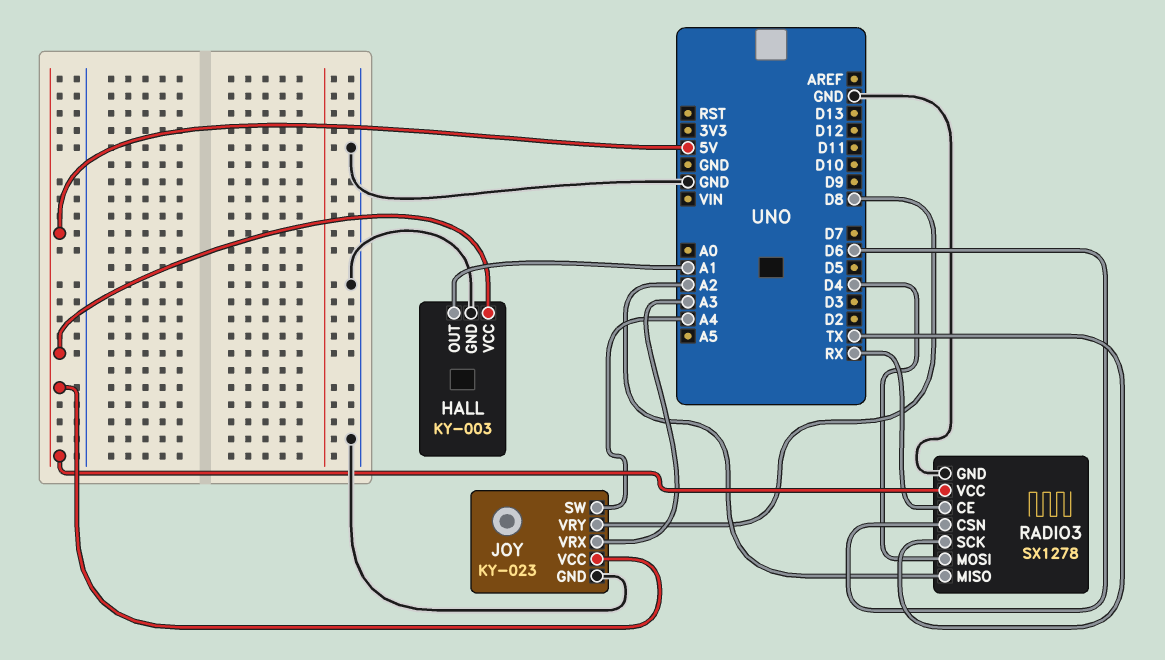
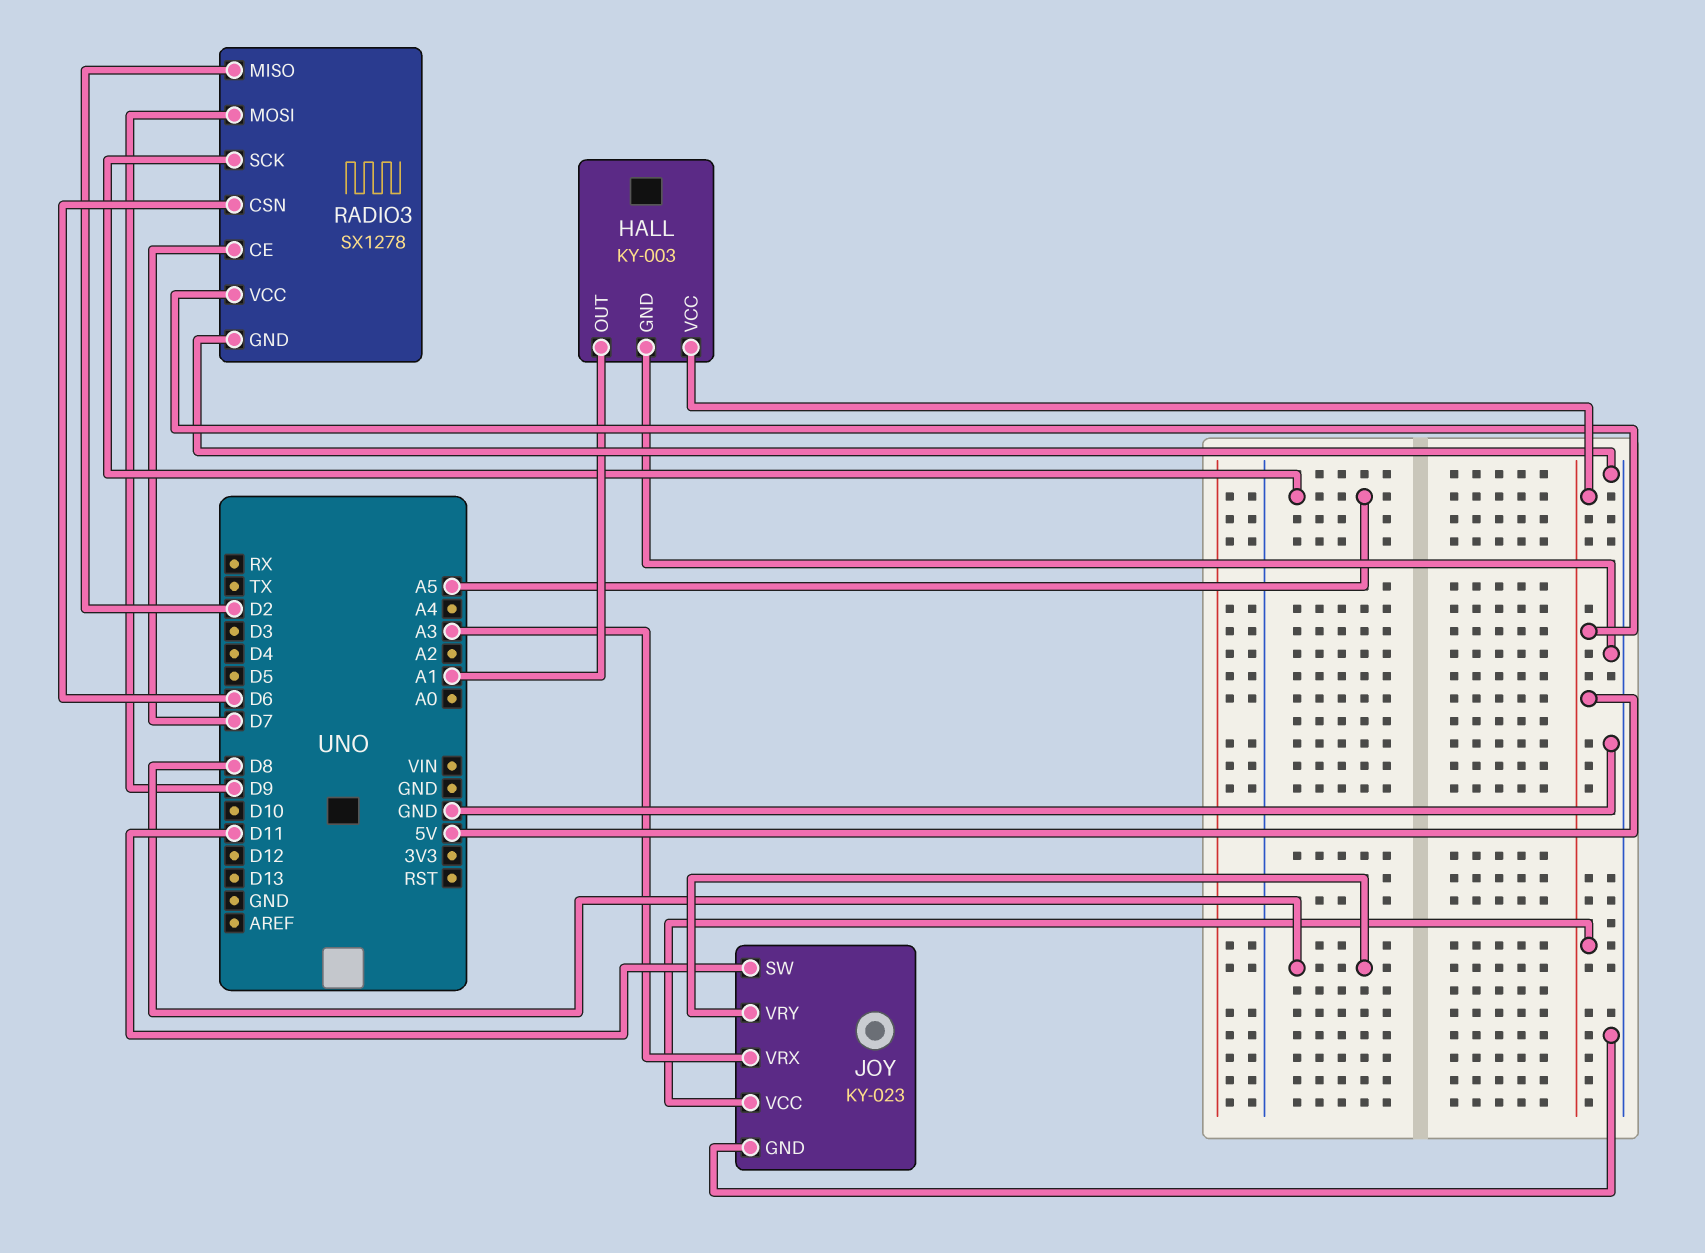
JOY pin SW: A4 -> D11
RADIO3 pin CE: RX -> D7
RADIO3 pin MISO: A2 -> D2
RADIO3 pin MOSI: D4 -> D9
RADIO3 pin SCK: TX -> A5

